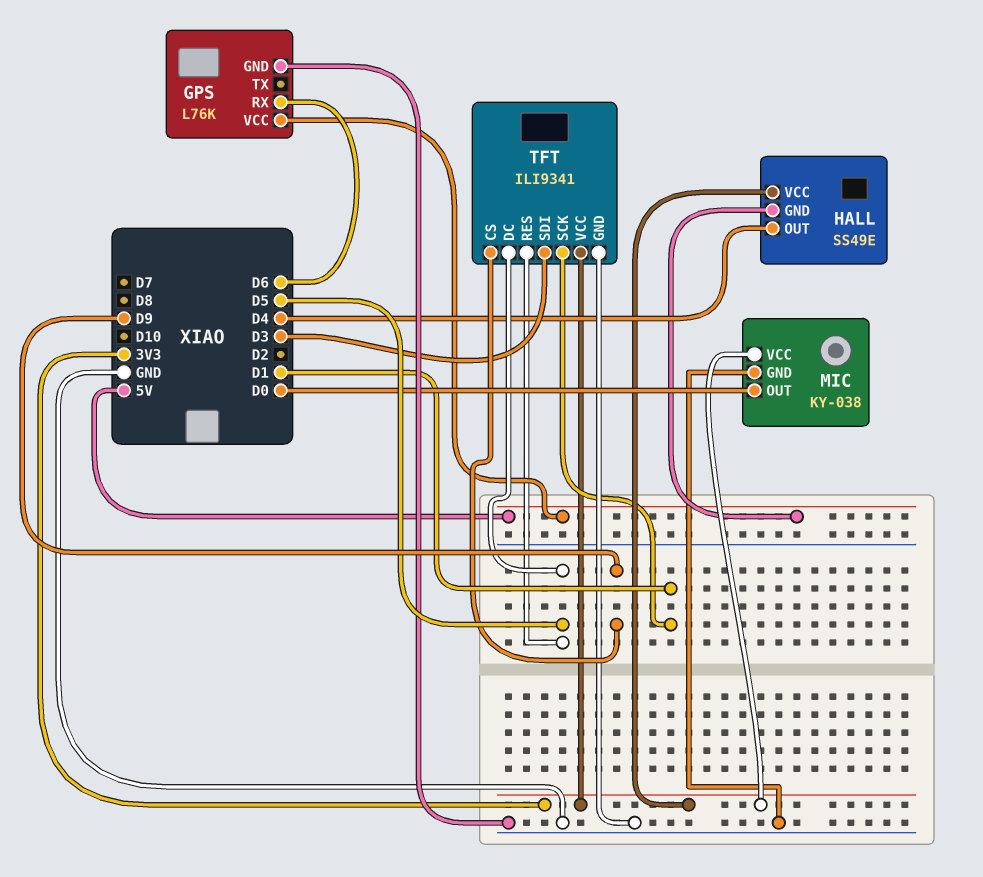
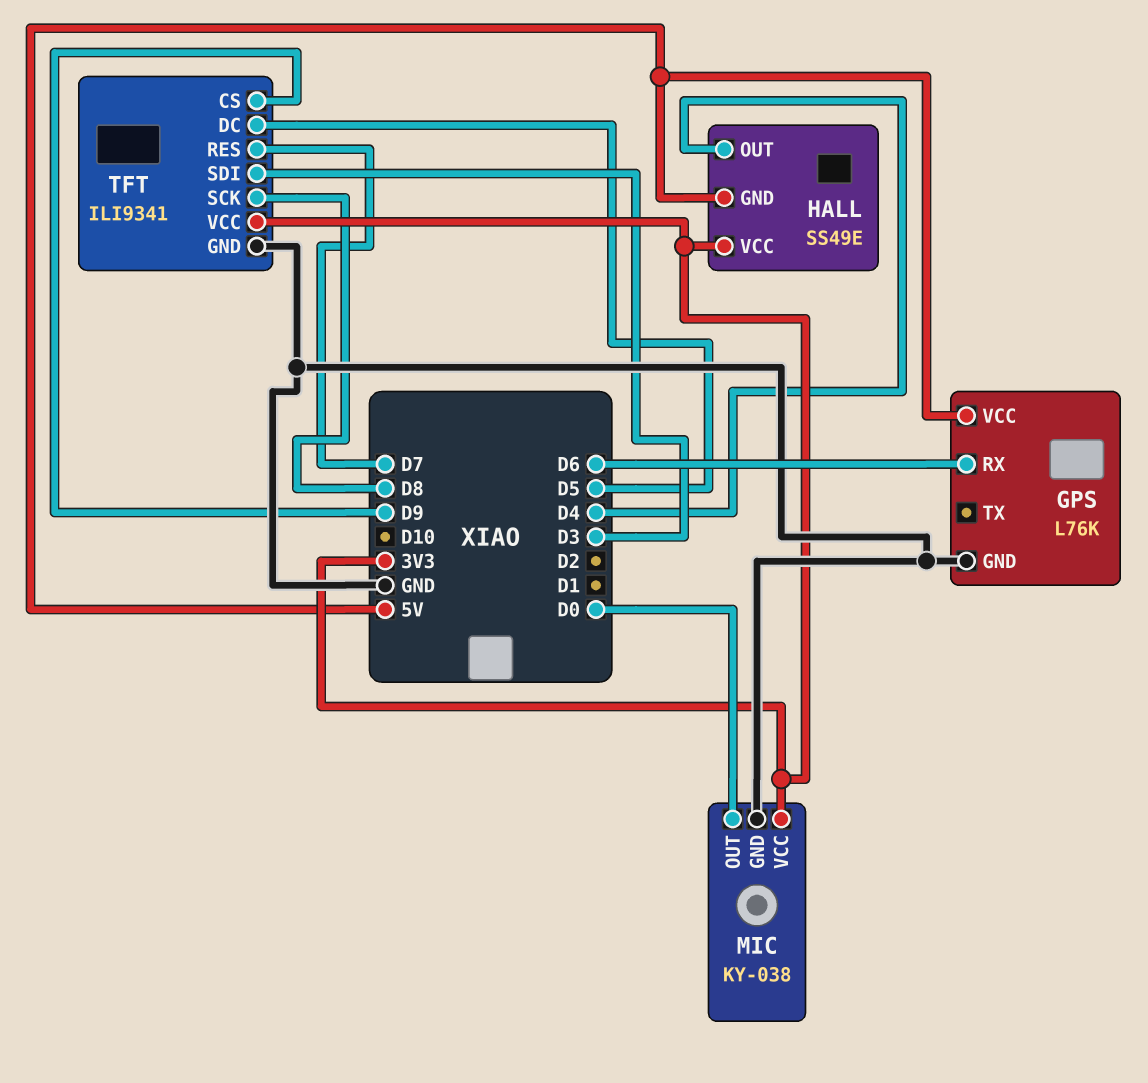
TFT pin RES: D5 -> D7
TFT pin SCK: D1 -> D8

